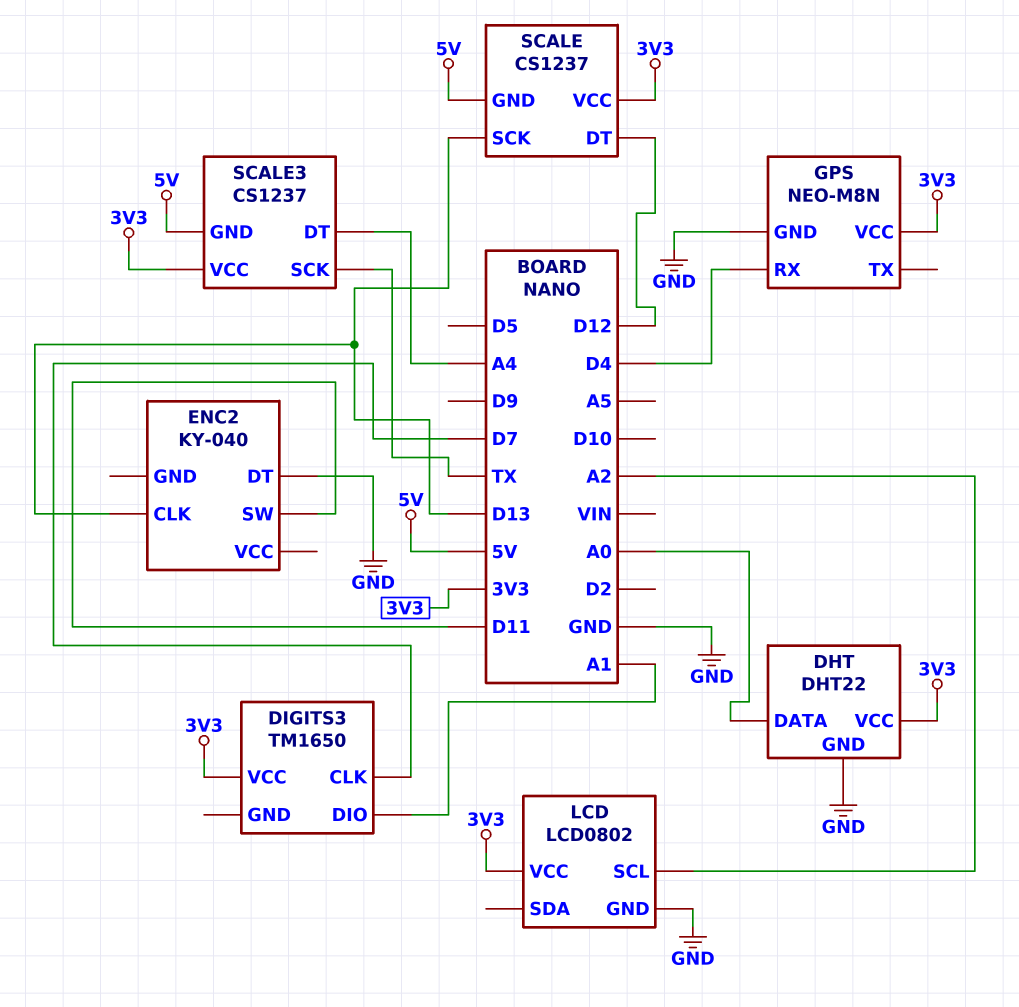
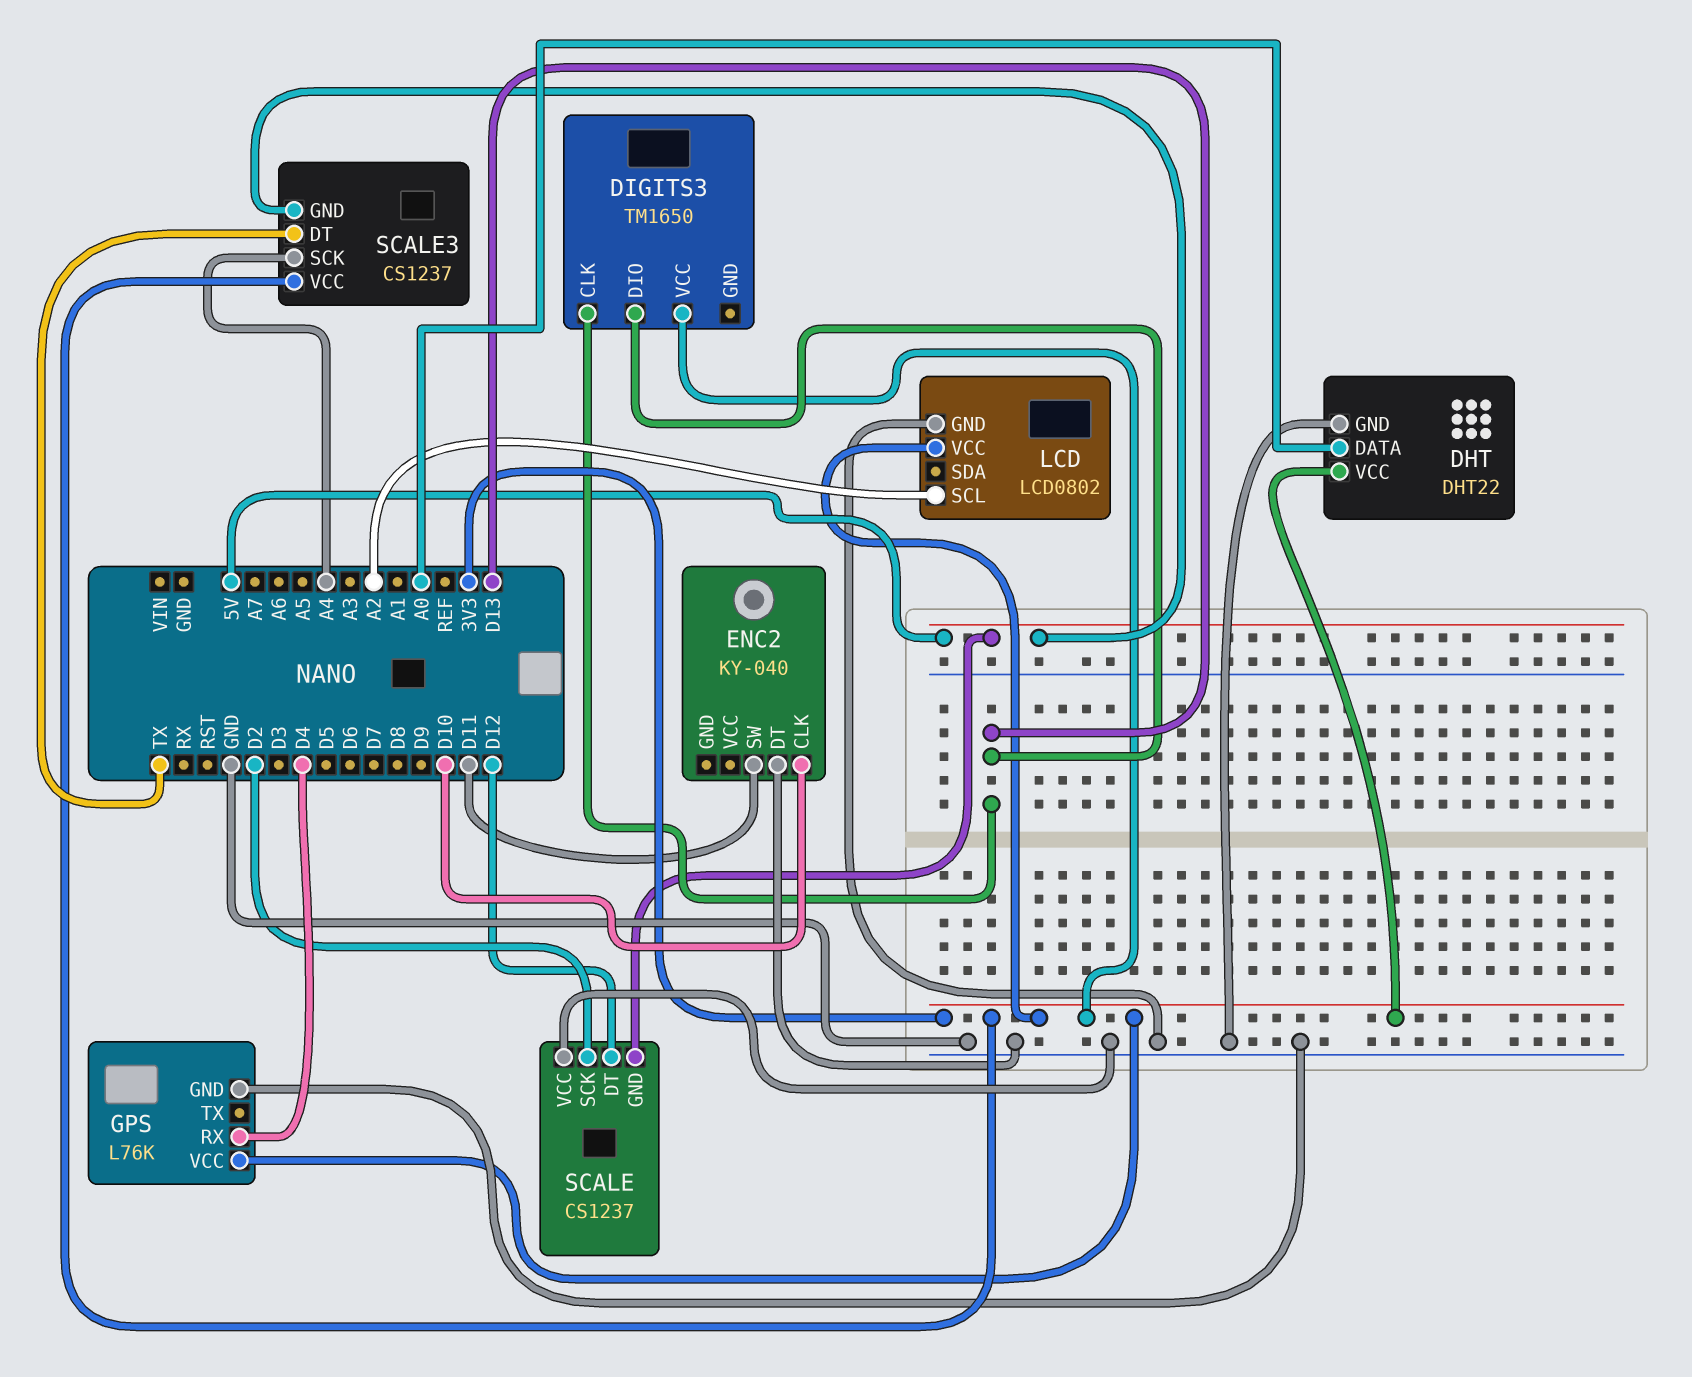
DIGITS3 pin CLK: D7 -> D13
DIGITS3 pin DIO: A1 -> D13
ENC2 pin CLK: D13 -> D10
GPS: NEO-M8N -> L76K
SCALE pin SCK: D13 -> D2
SCALE pin VCC: 3V3 -> GND
SCALE3 pin DT: A4 -> TX
SCALE3 pin SCK: TX -> A4

